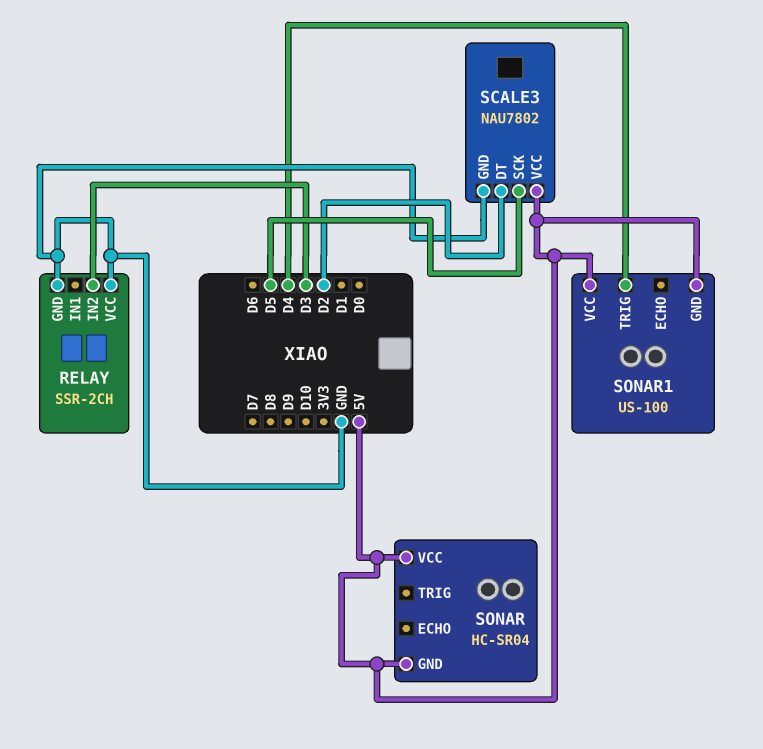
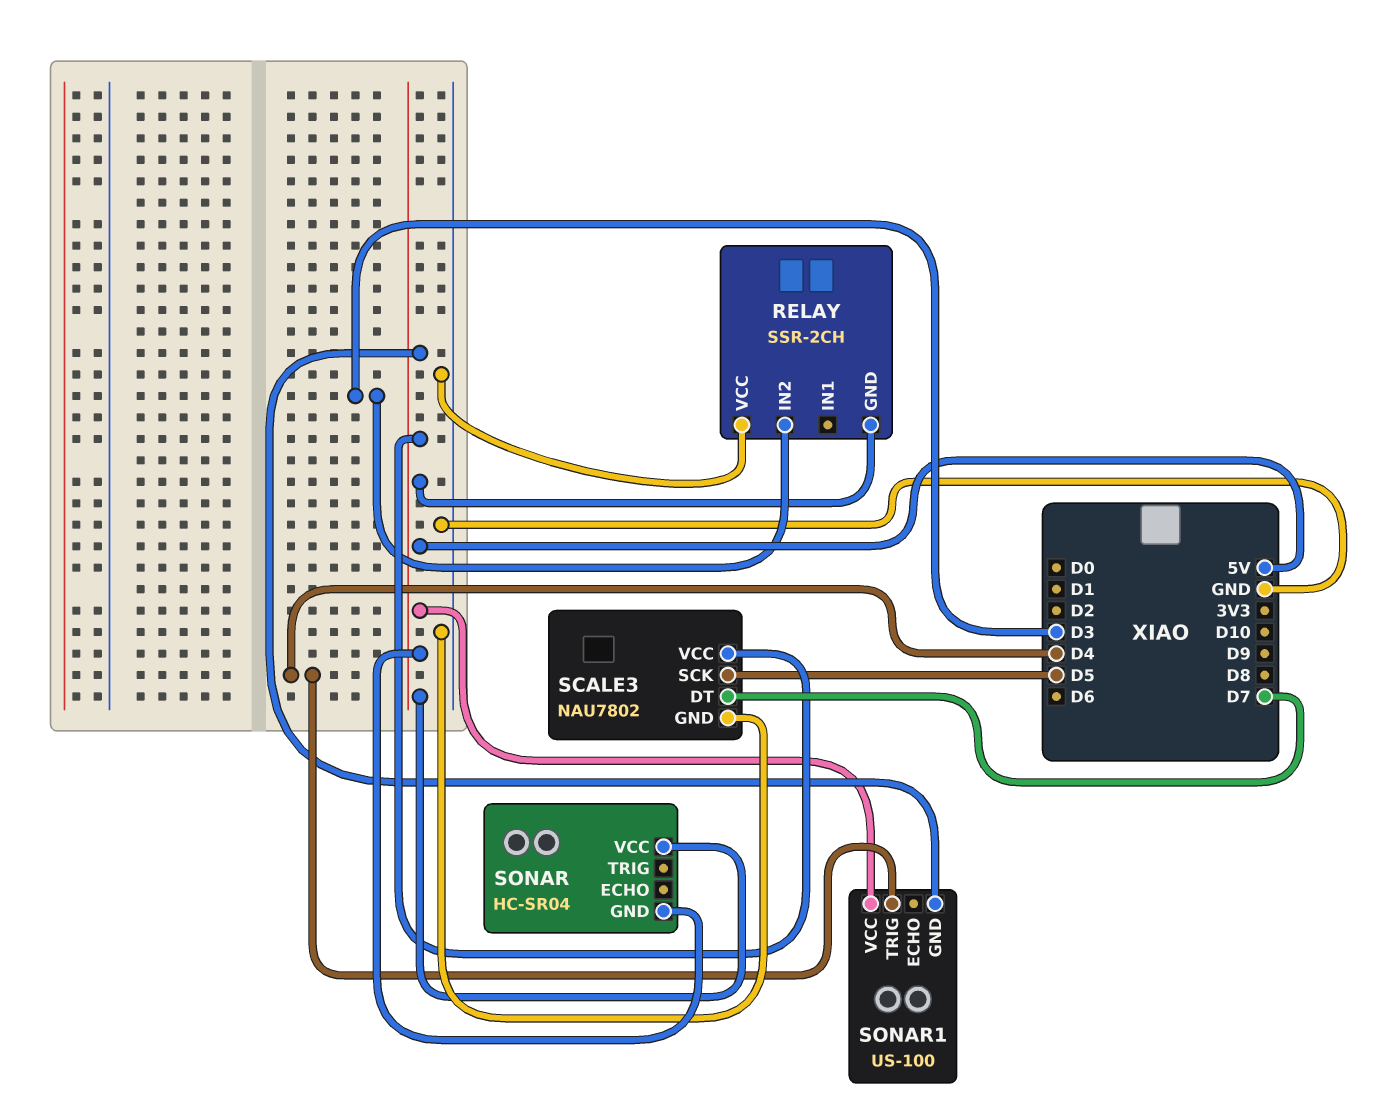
RELAY pin GND: GND -> 5V
SCALE3 pin DT: D2 -> D7

